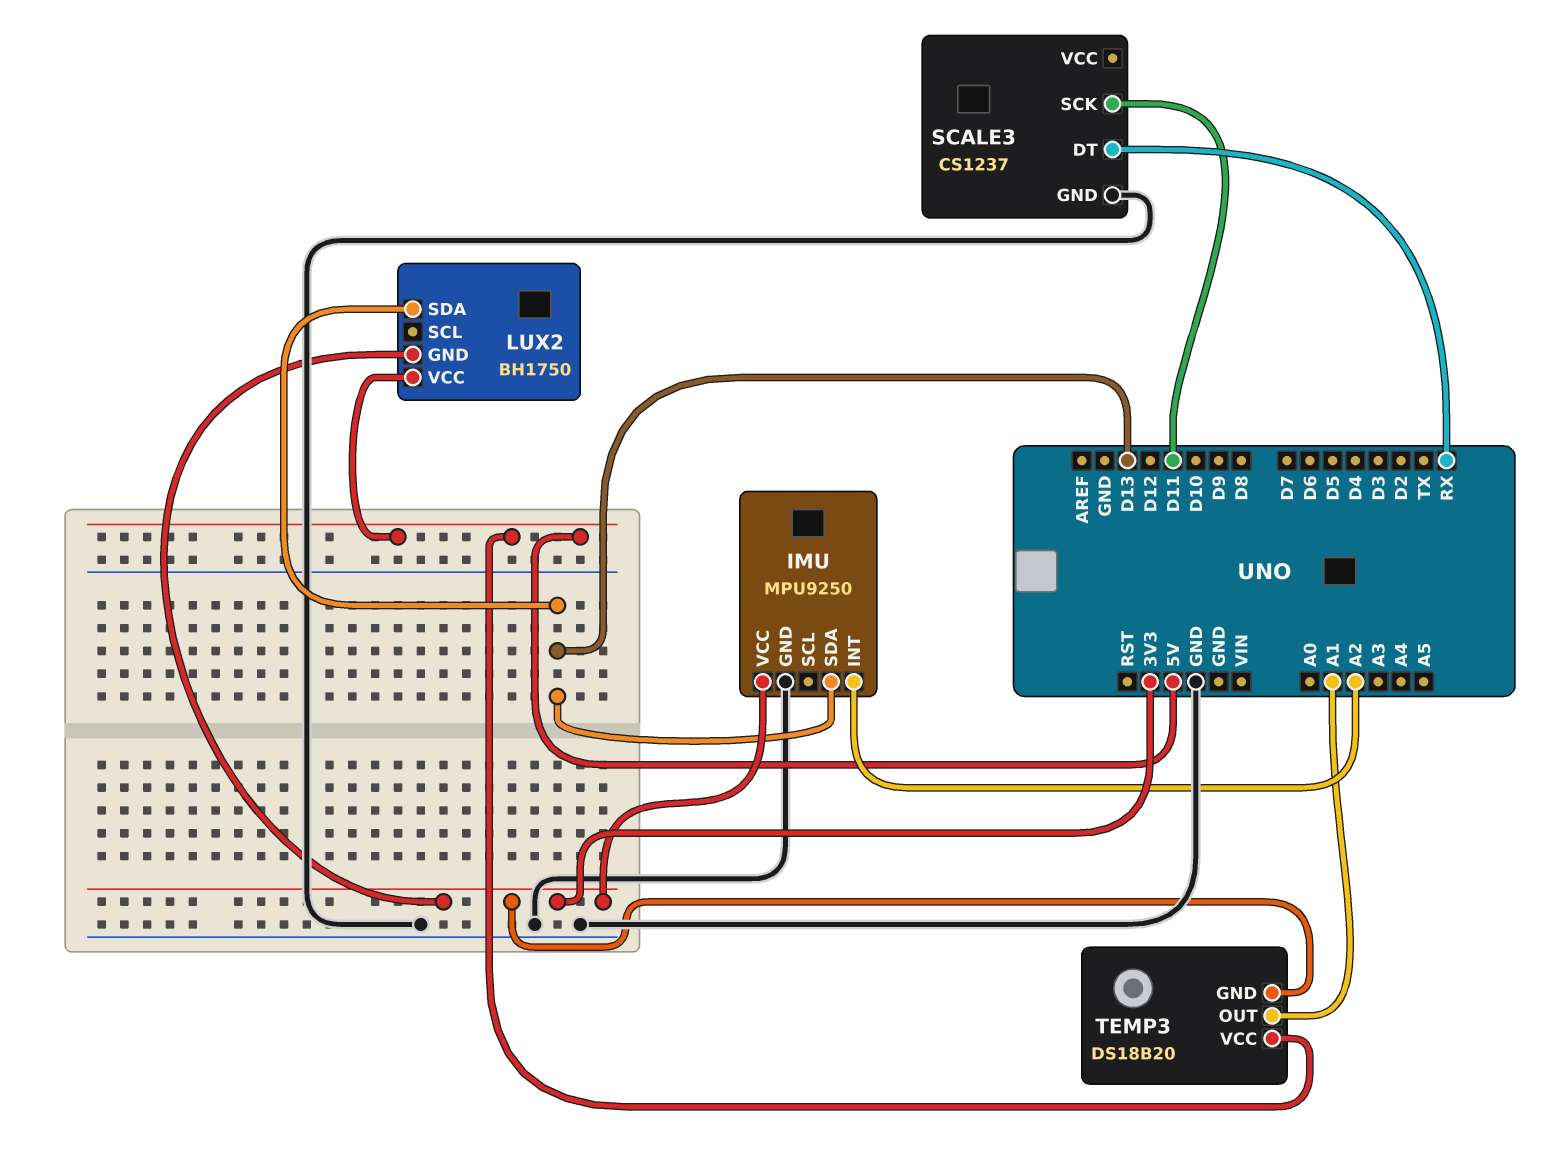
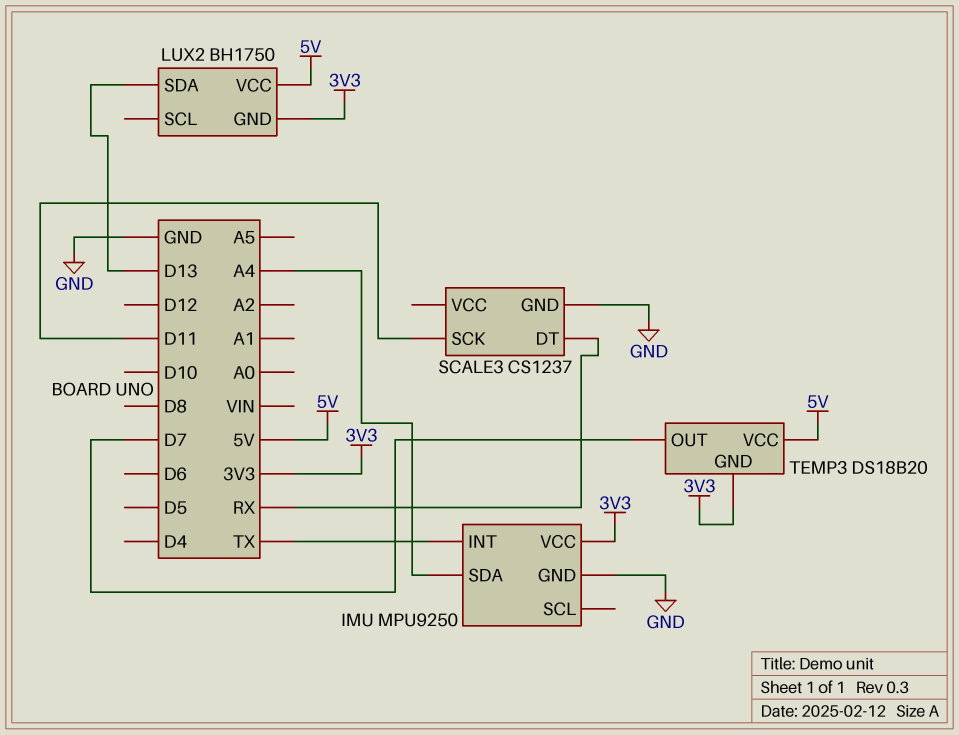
IMU pin INT: A2 -> TX
IMU pin SDA: D13 -> A4
TEMP3 pin OUT: A1 -> D7

